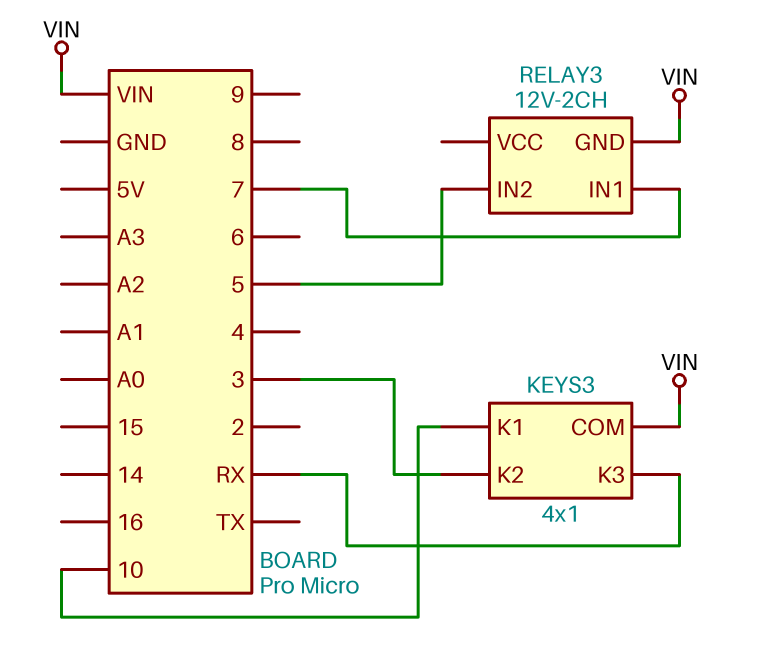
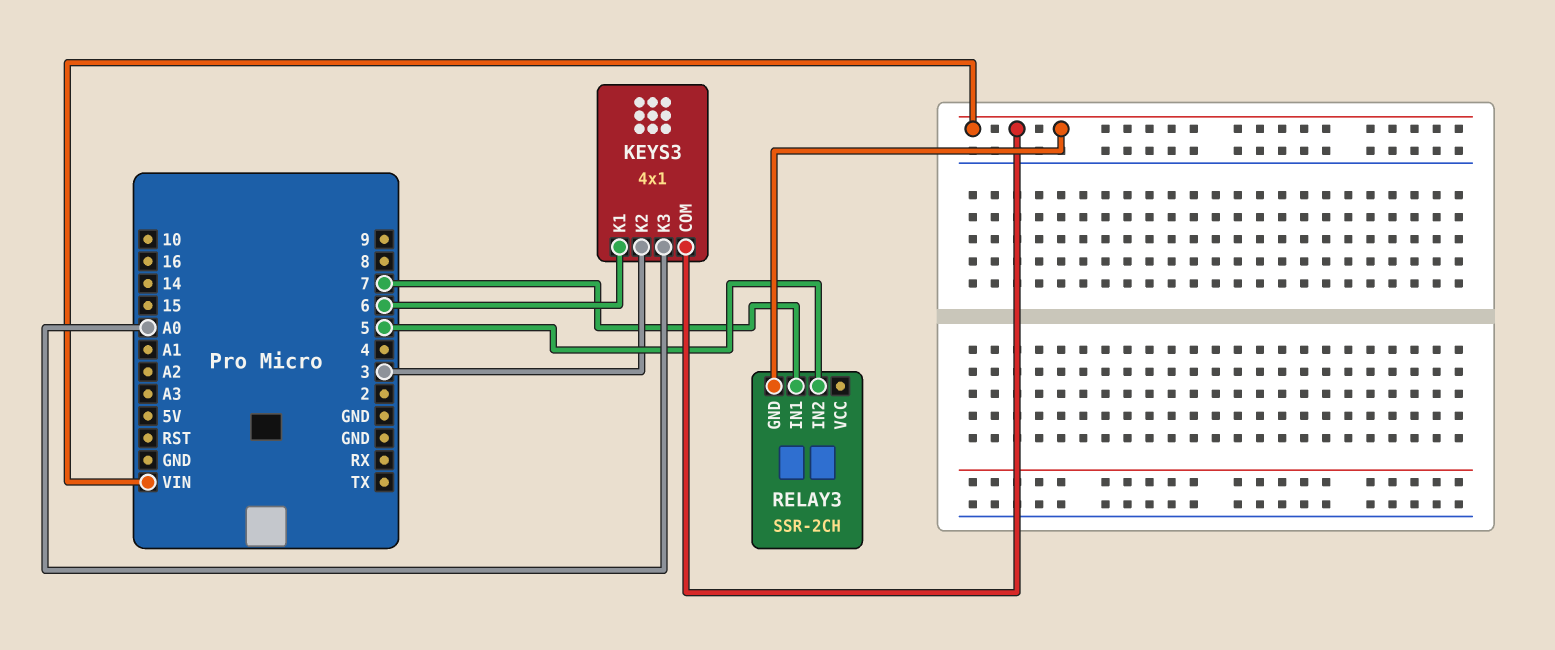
KEYS3 pin K1: 10 -> 6
KEYS3 pin K3: RX -> A0
RELAY3: 12V-2CH -> SSR-2CH

